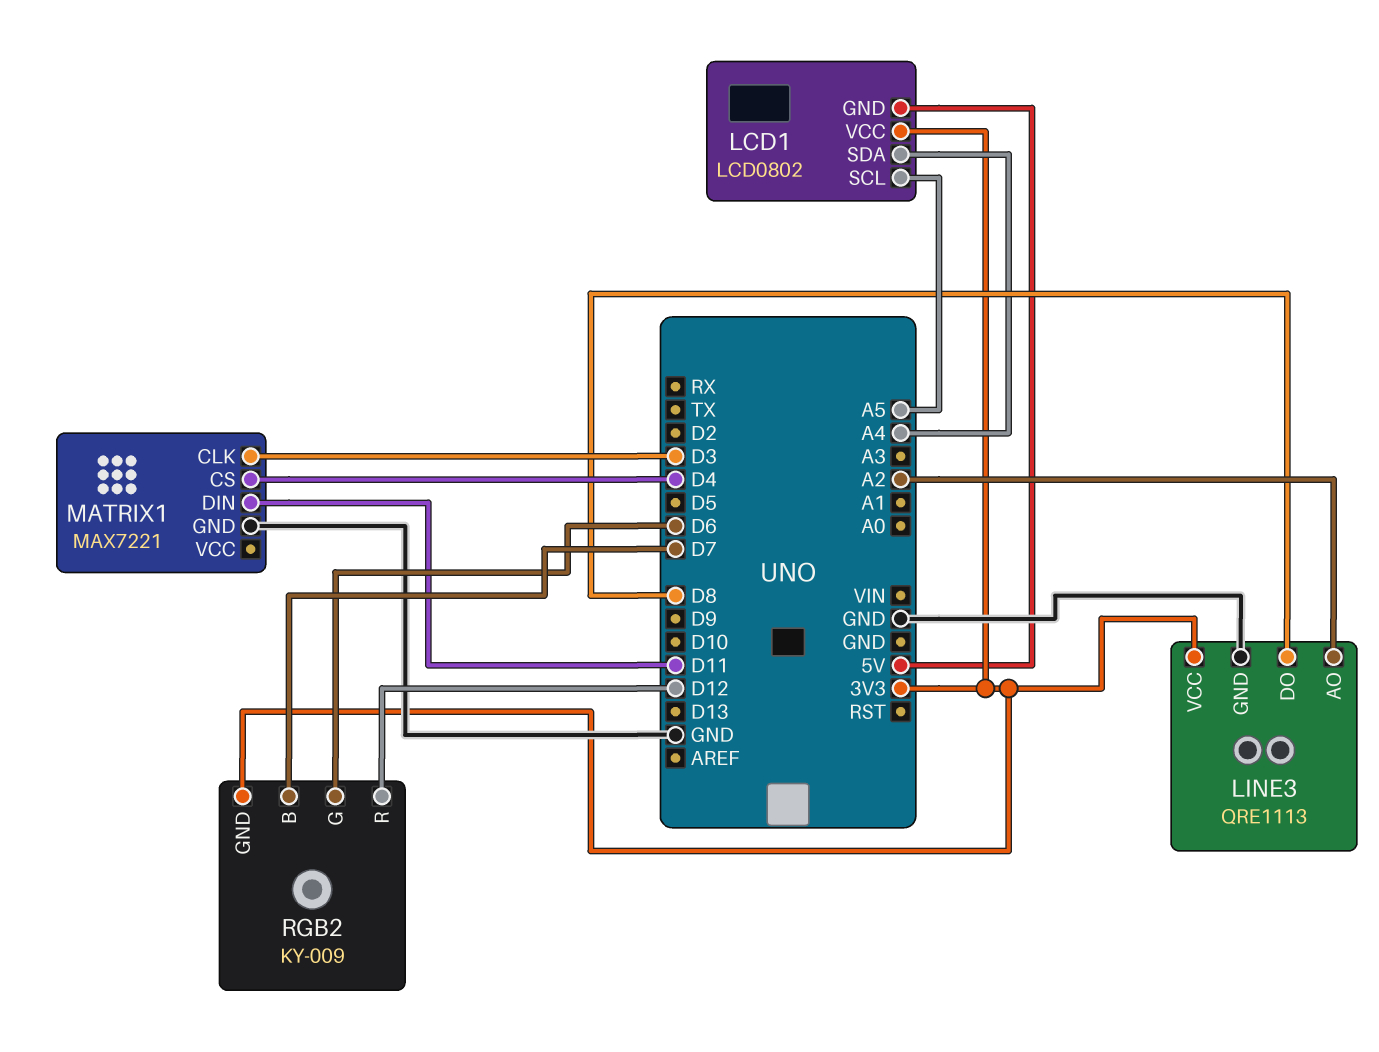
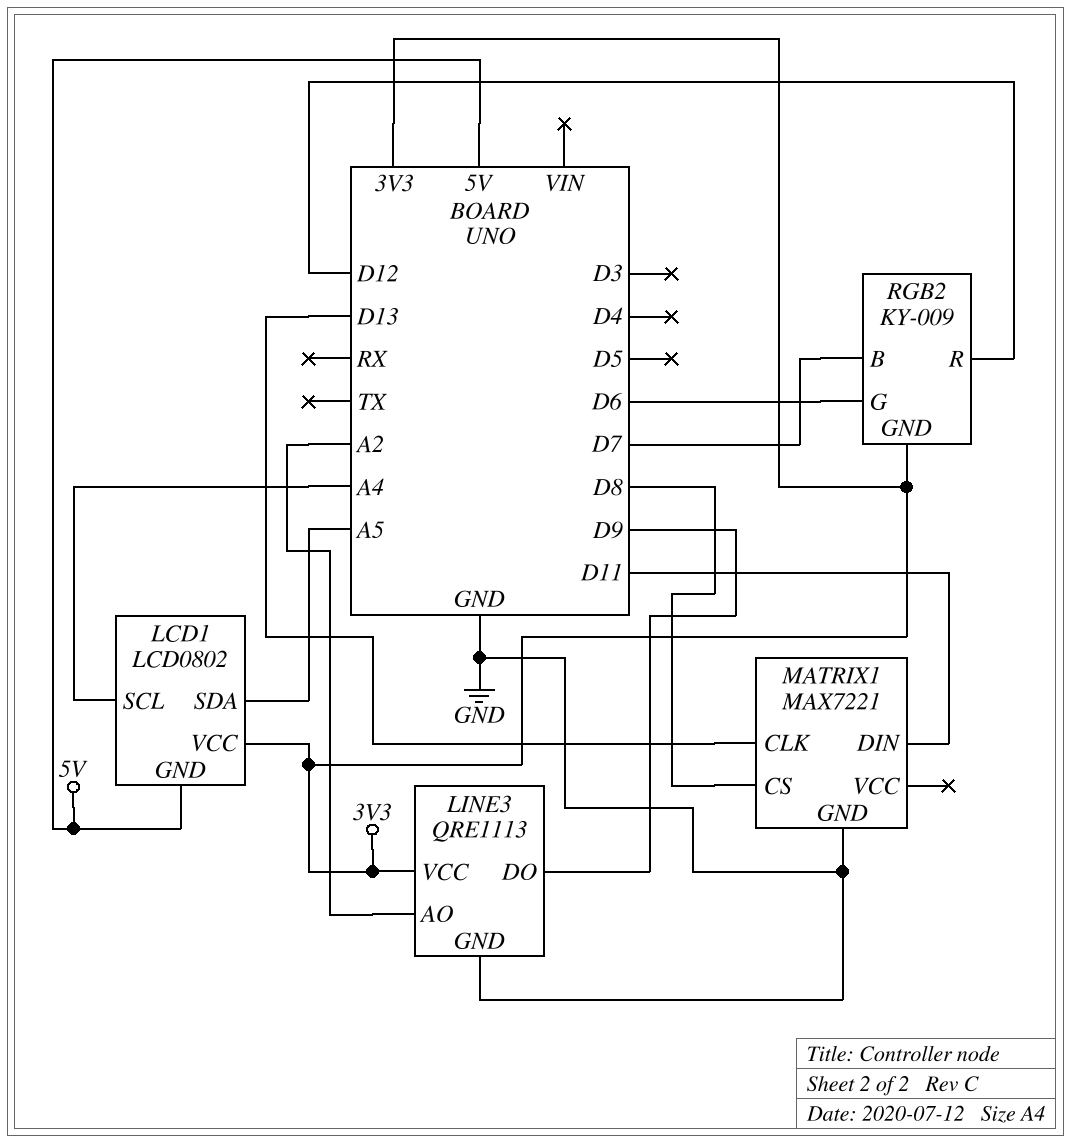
LCD1 pin SCL: A5 -> A4
LCD1 pin SDA: A4 -> A5
LINE3 pin DO: D8 -> D9
MATRIX1 pin CLK: D3 -> D13
MATRIX1 pin CS: D4 -> D8

